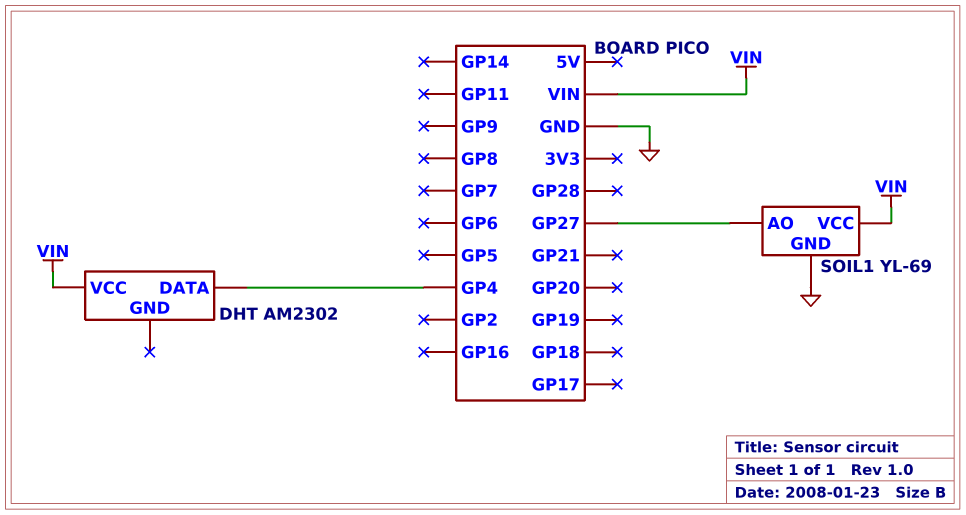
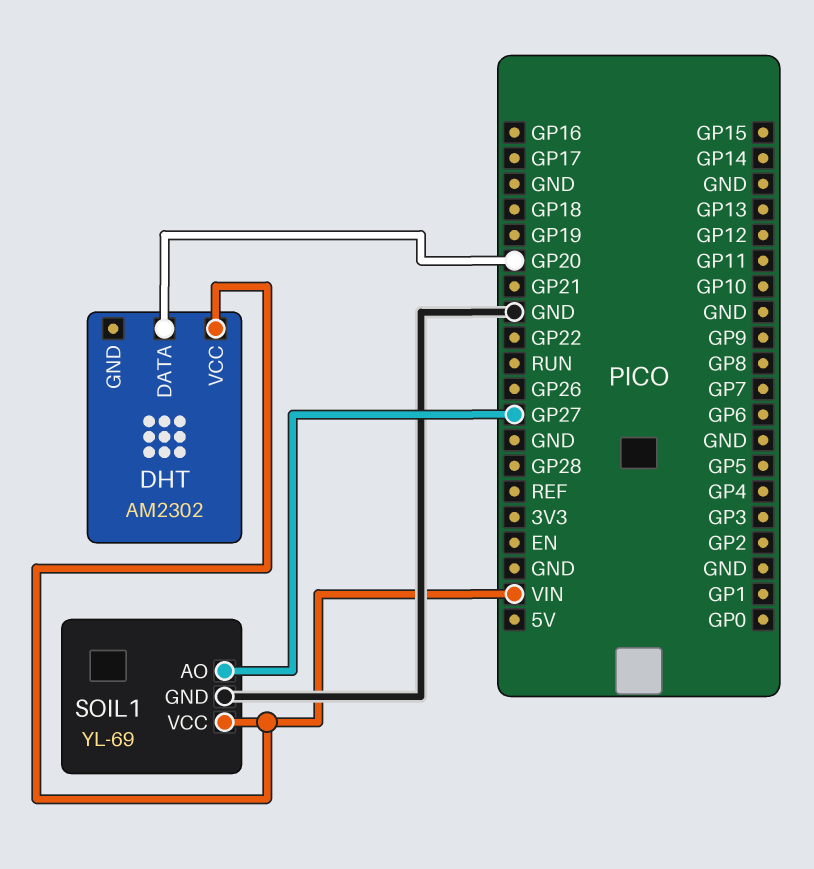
DHT pin DATA: GP4 -> GP20

